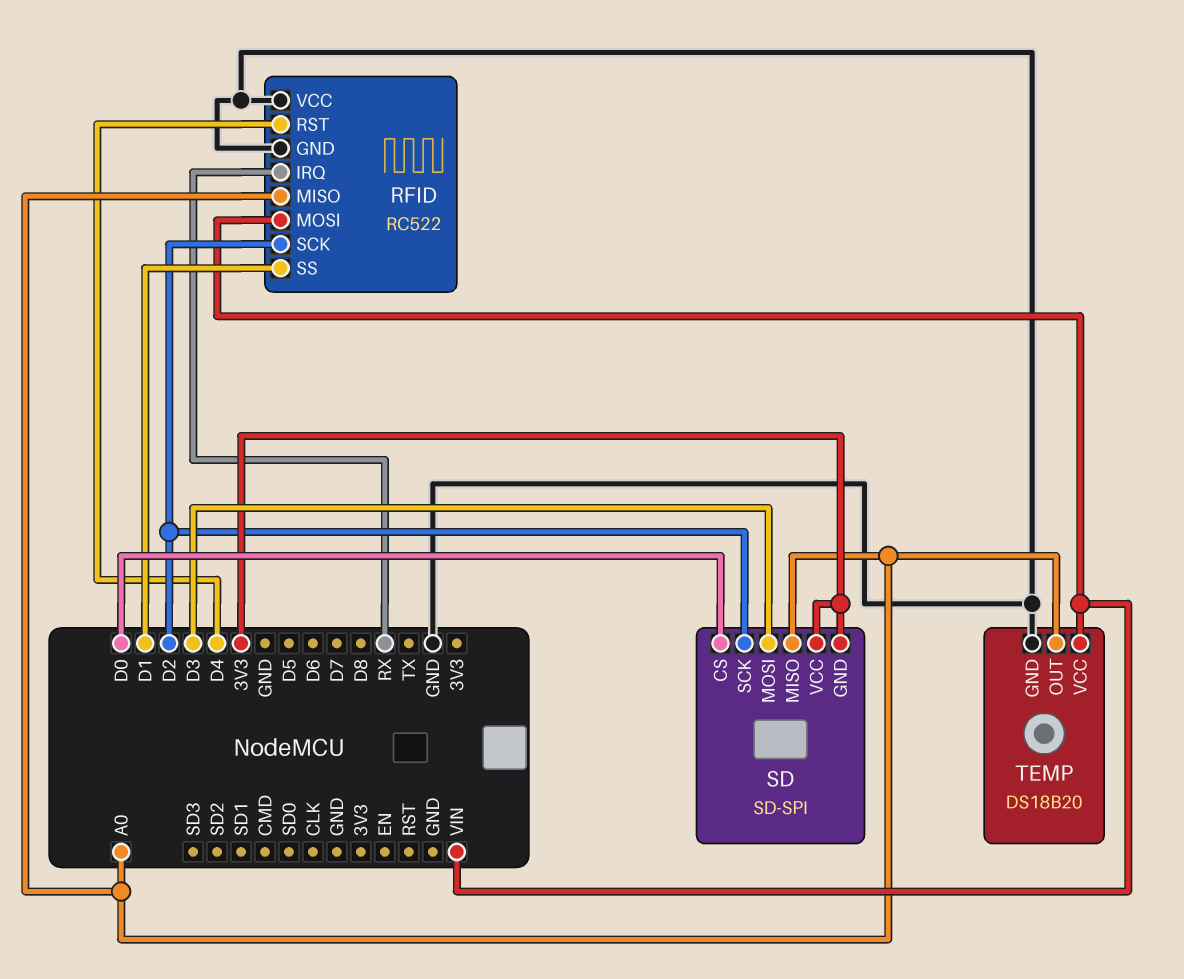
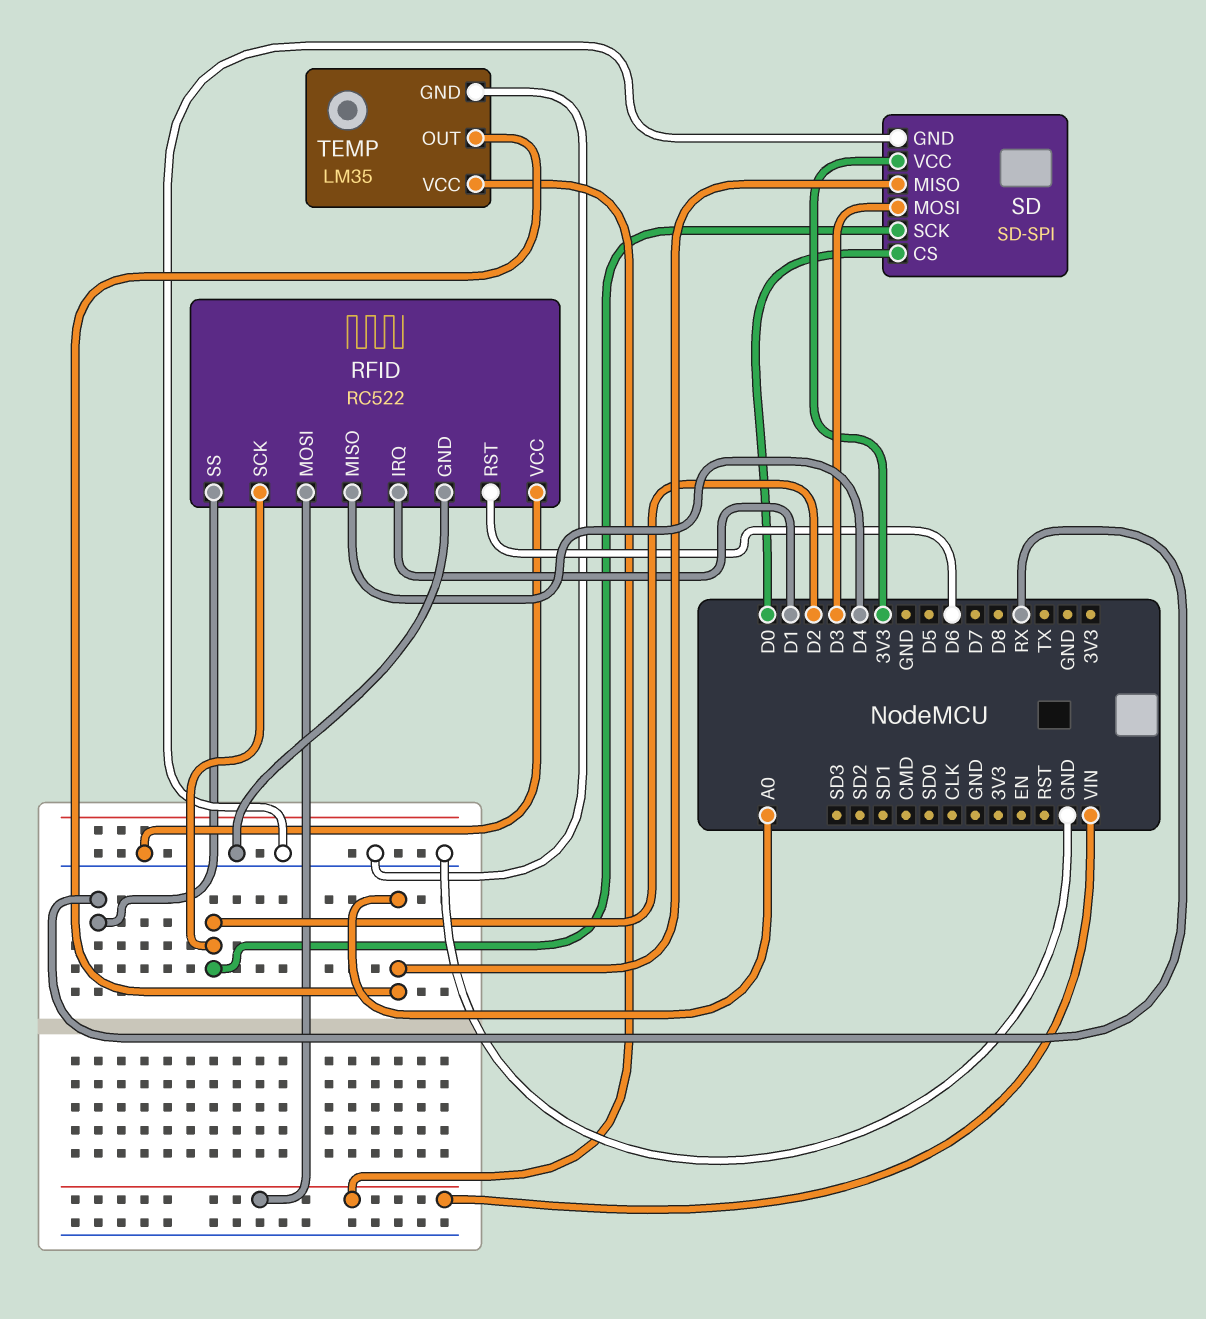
RFID pin IRQ: RX -> D1
RFID pin MISO: A0 -> D4
RFID pin RST: D4 -> D6
RFID pin SS: D1 -> RX
SD pin GND: 3V3 -> GND
TEMP: DS18B20 -> LM35

